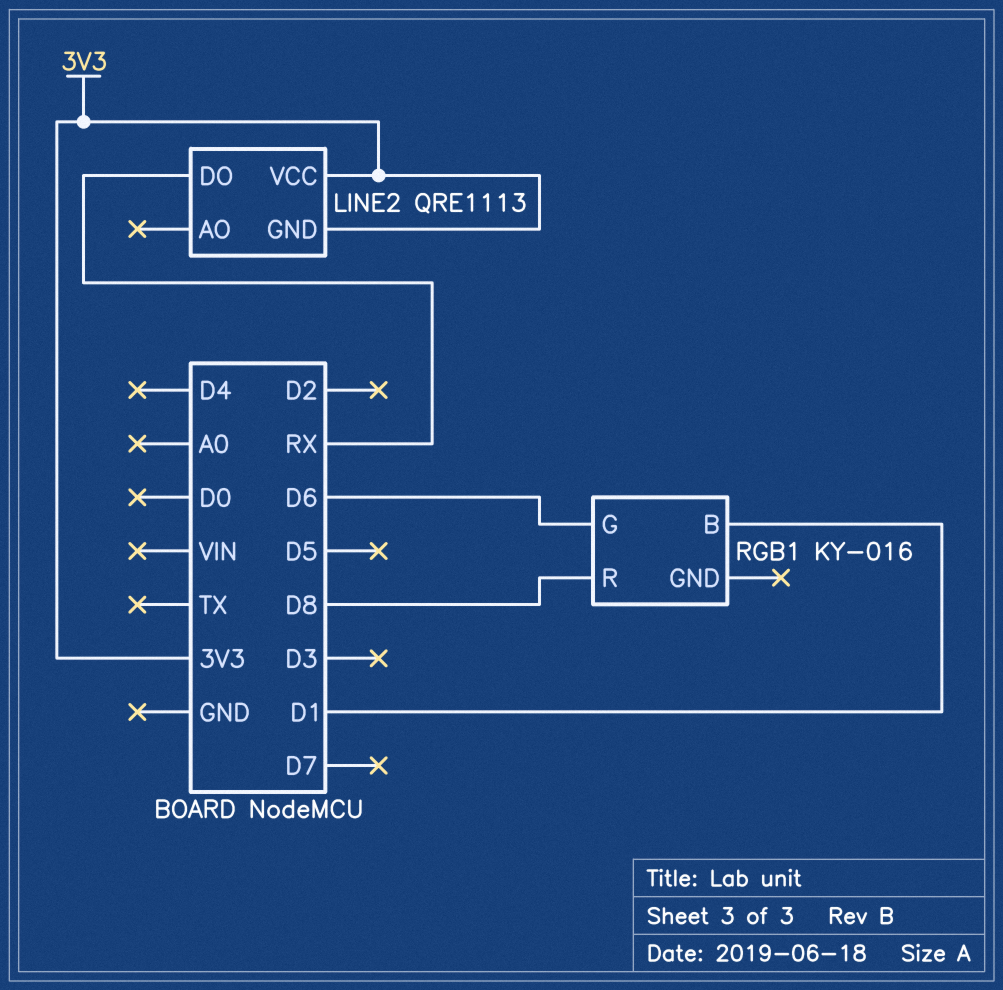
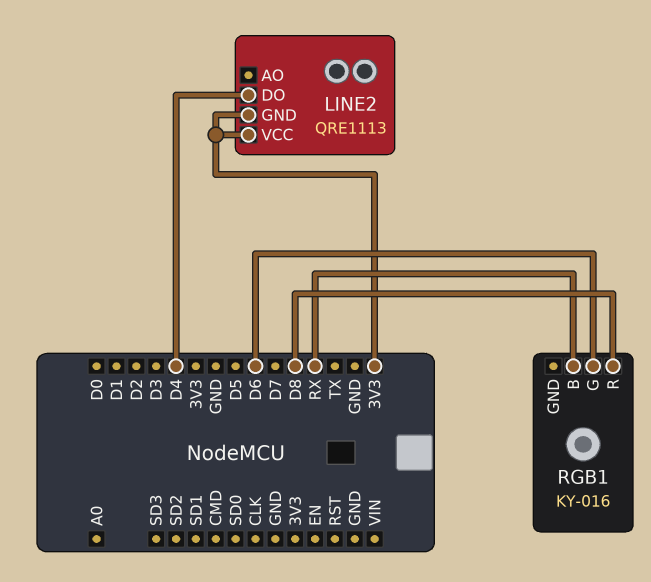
LINE2 pin DO: RX -> D4
RGB1 pin B: D1 -> RX

